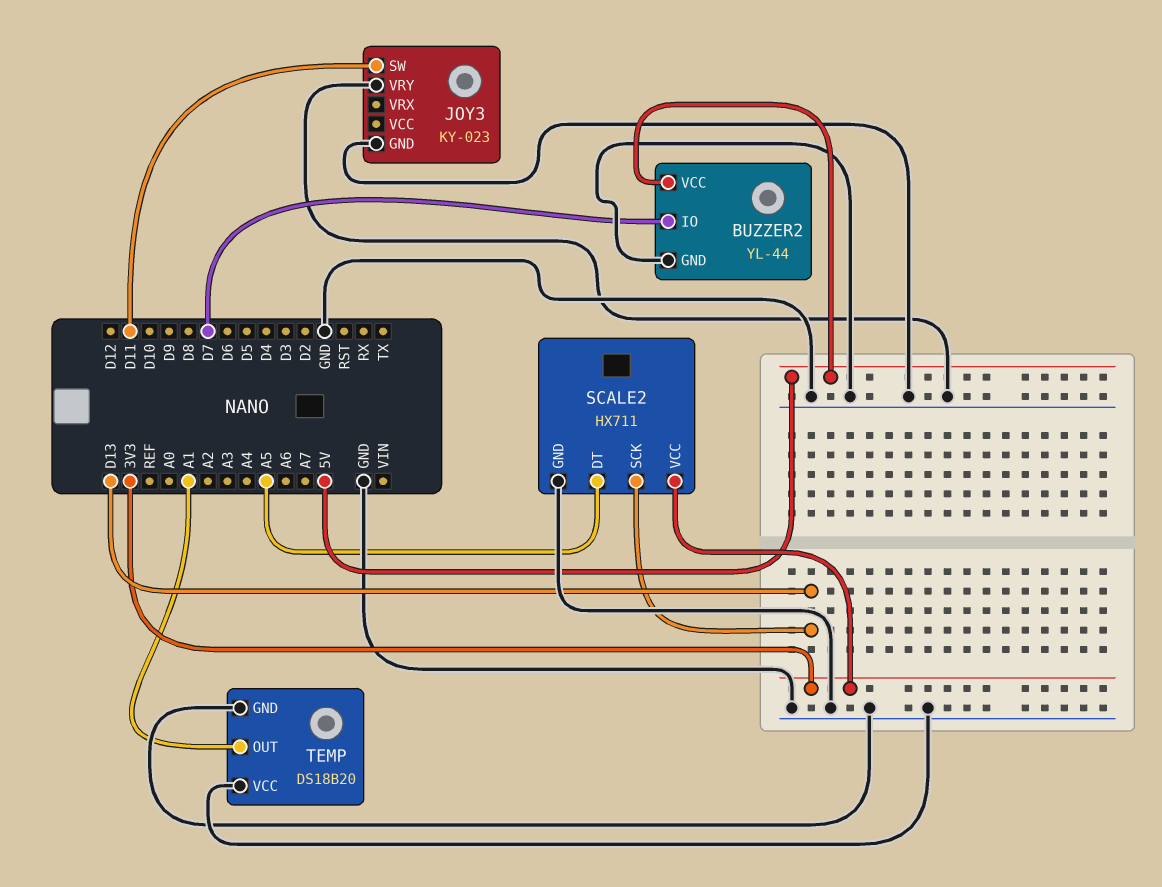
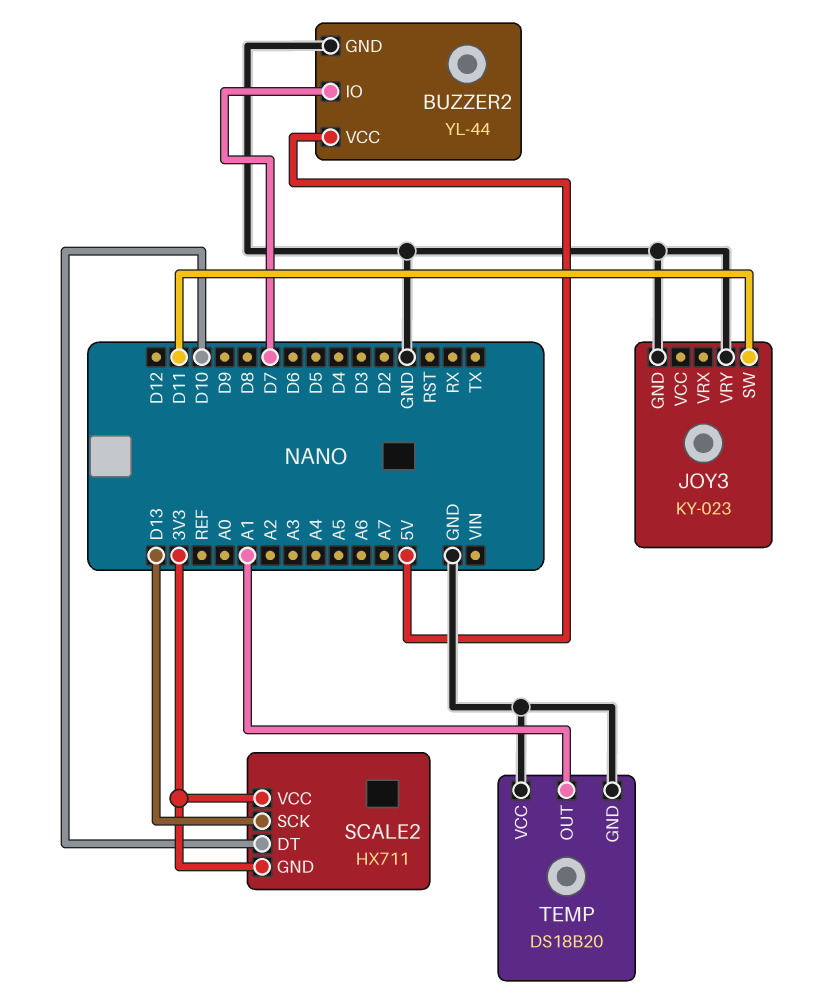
SCALE2 pin DT: A5 -> D10
SCALE2 pin GND: GND -> 3V3

